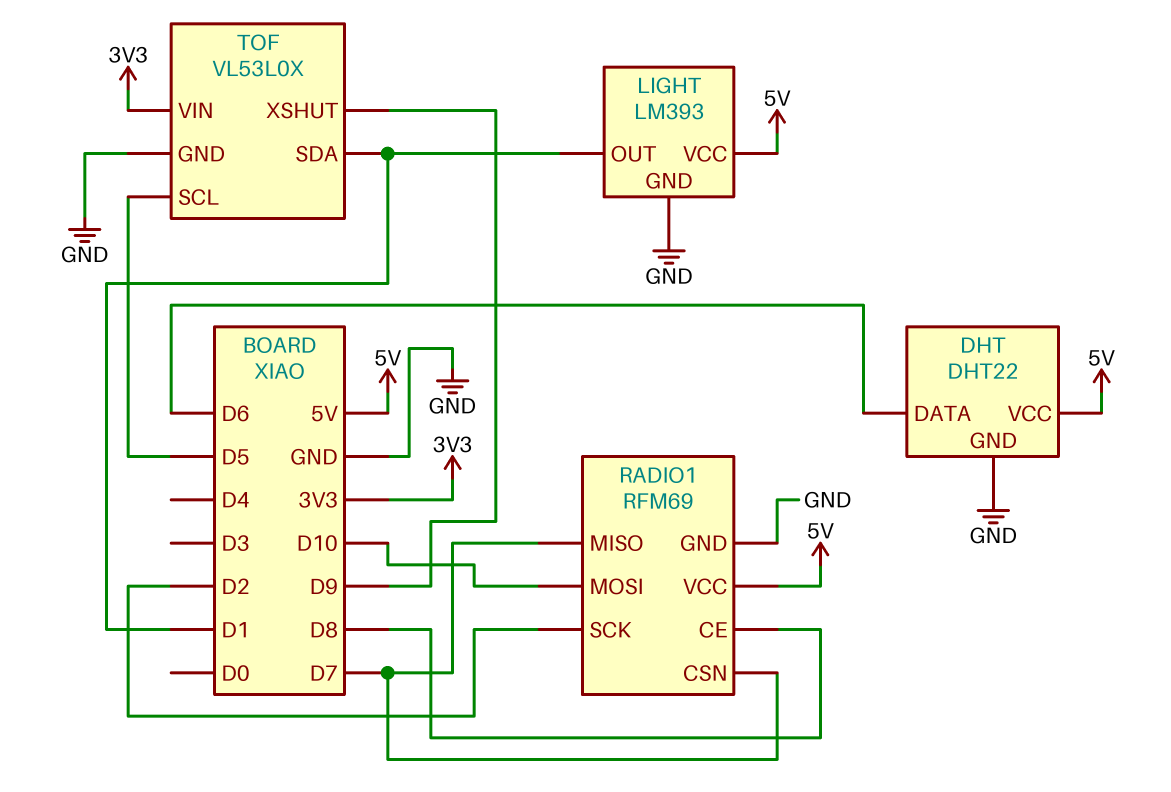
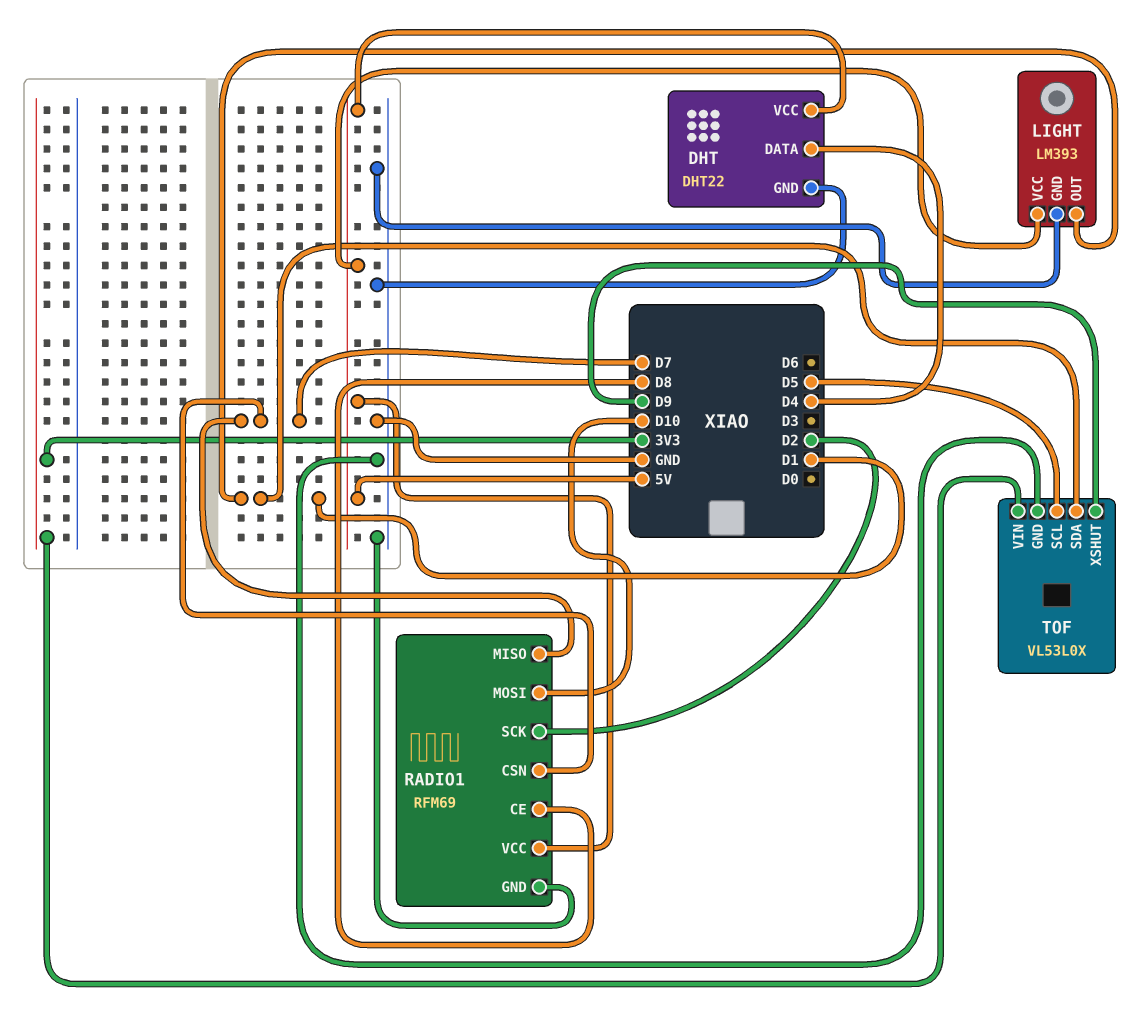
DHT pin DATA: D6 -> D4

